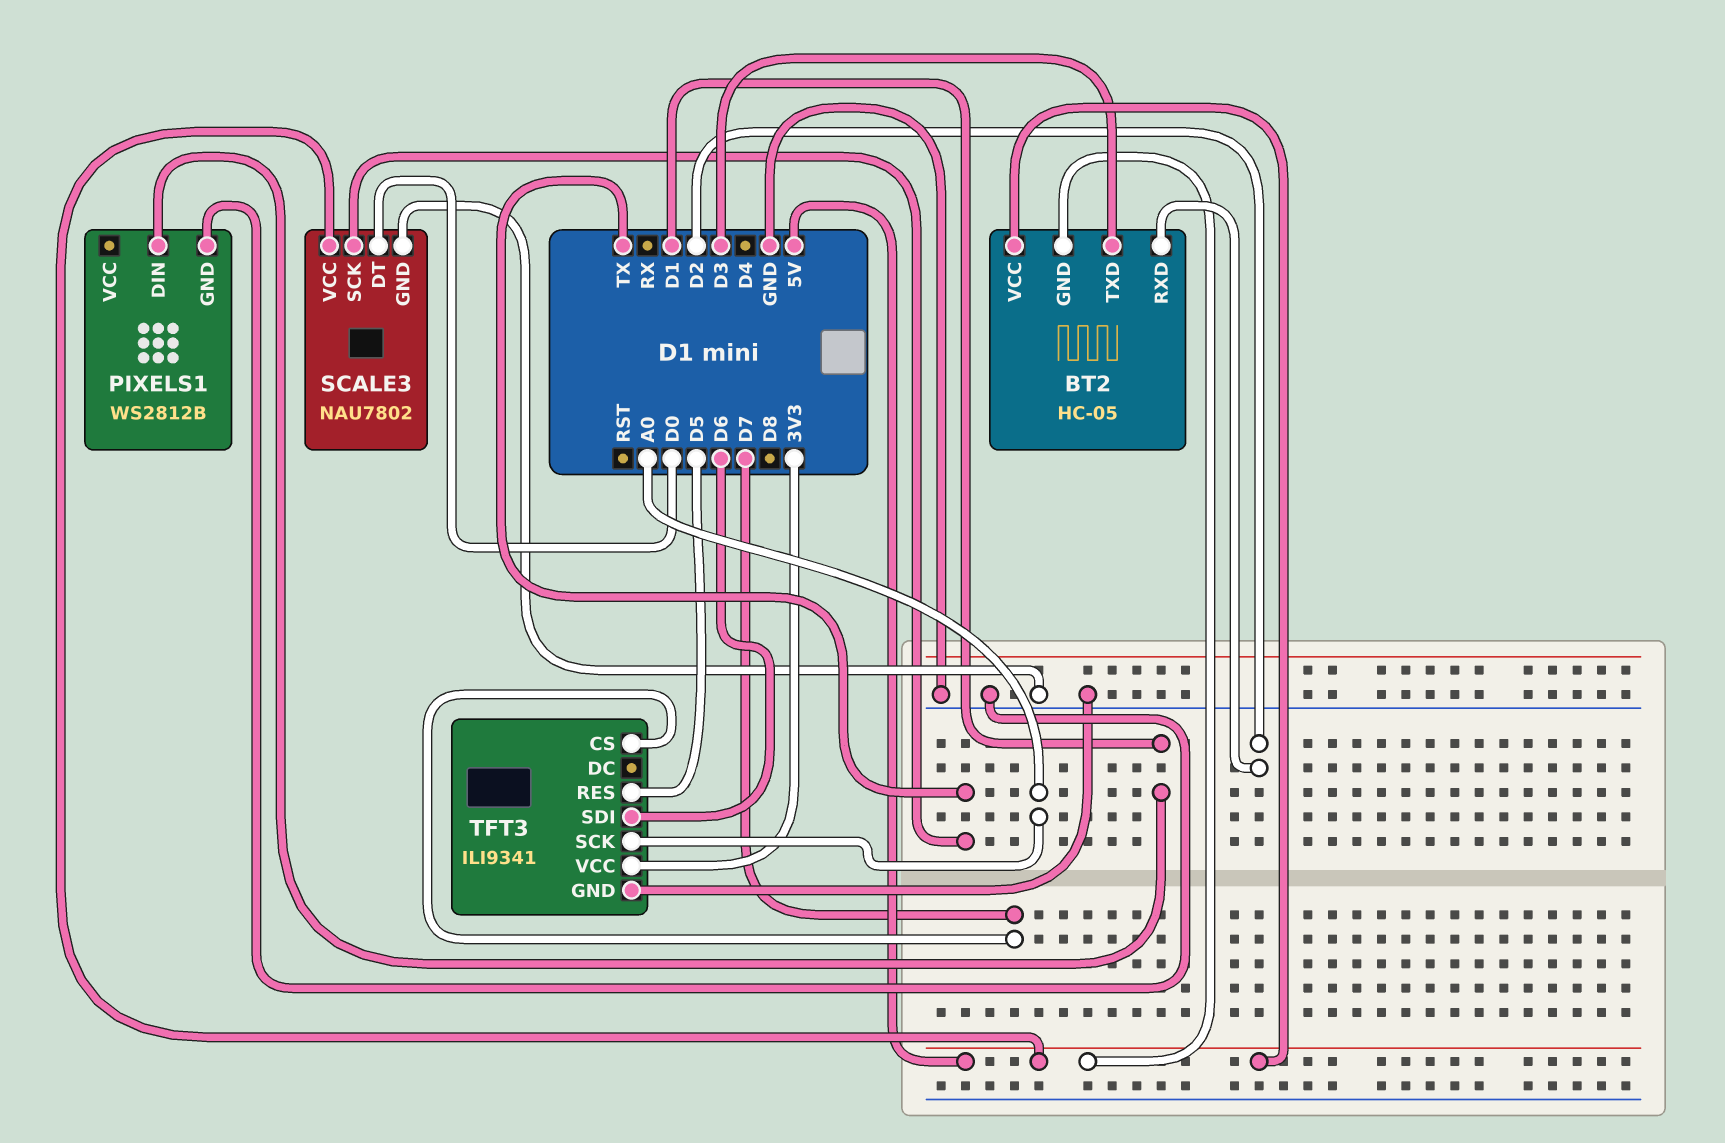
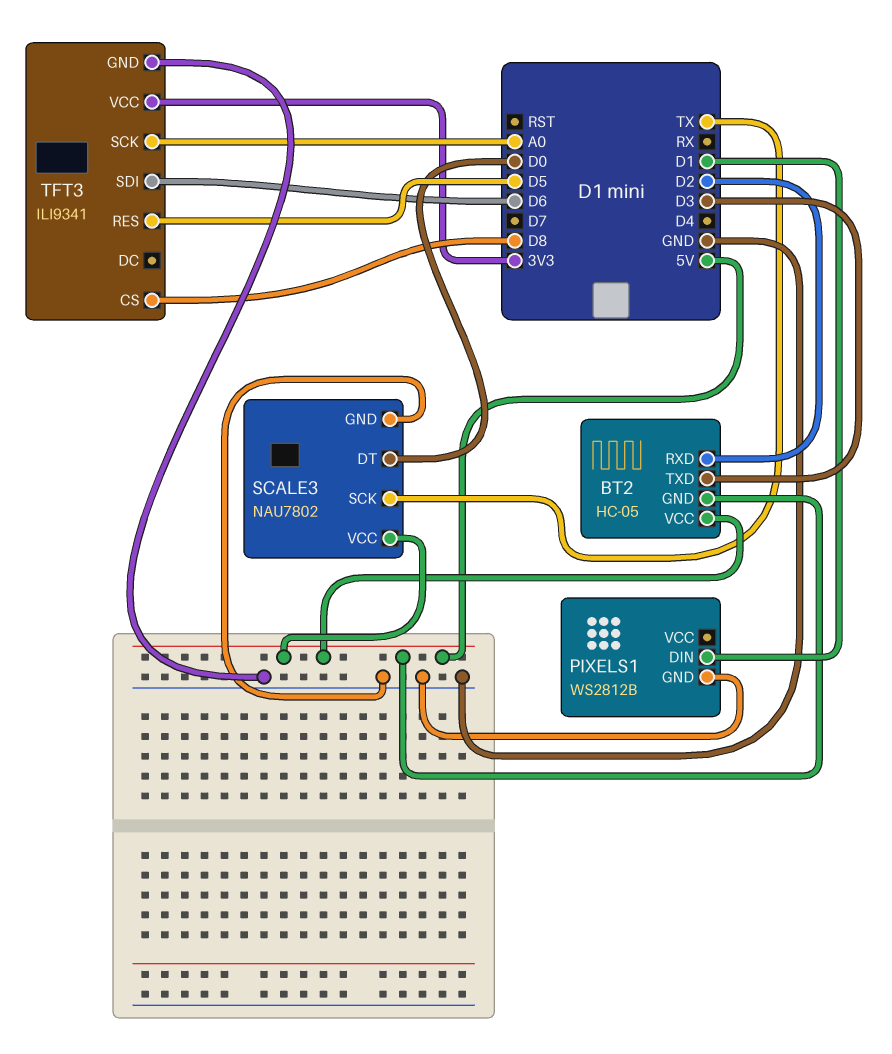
TFT3 pin CS: D7 -> D8

